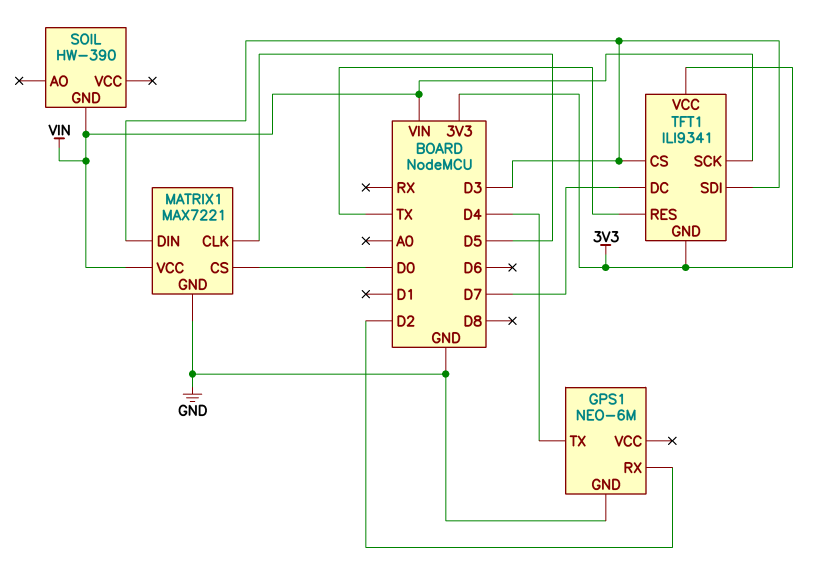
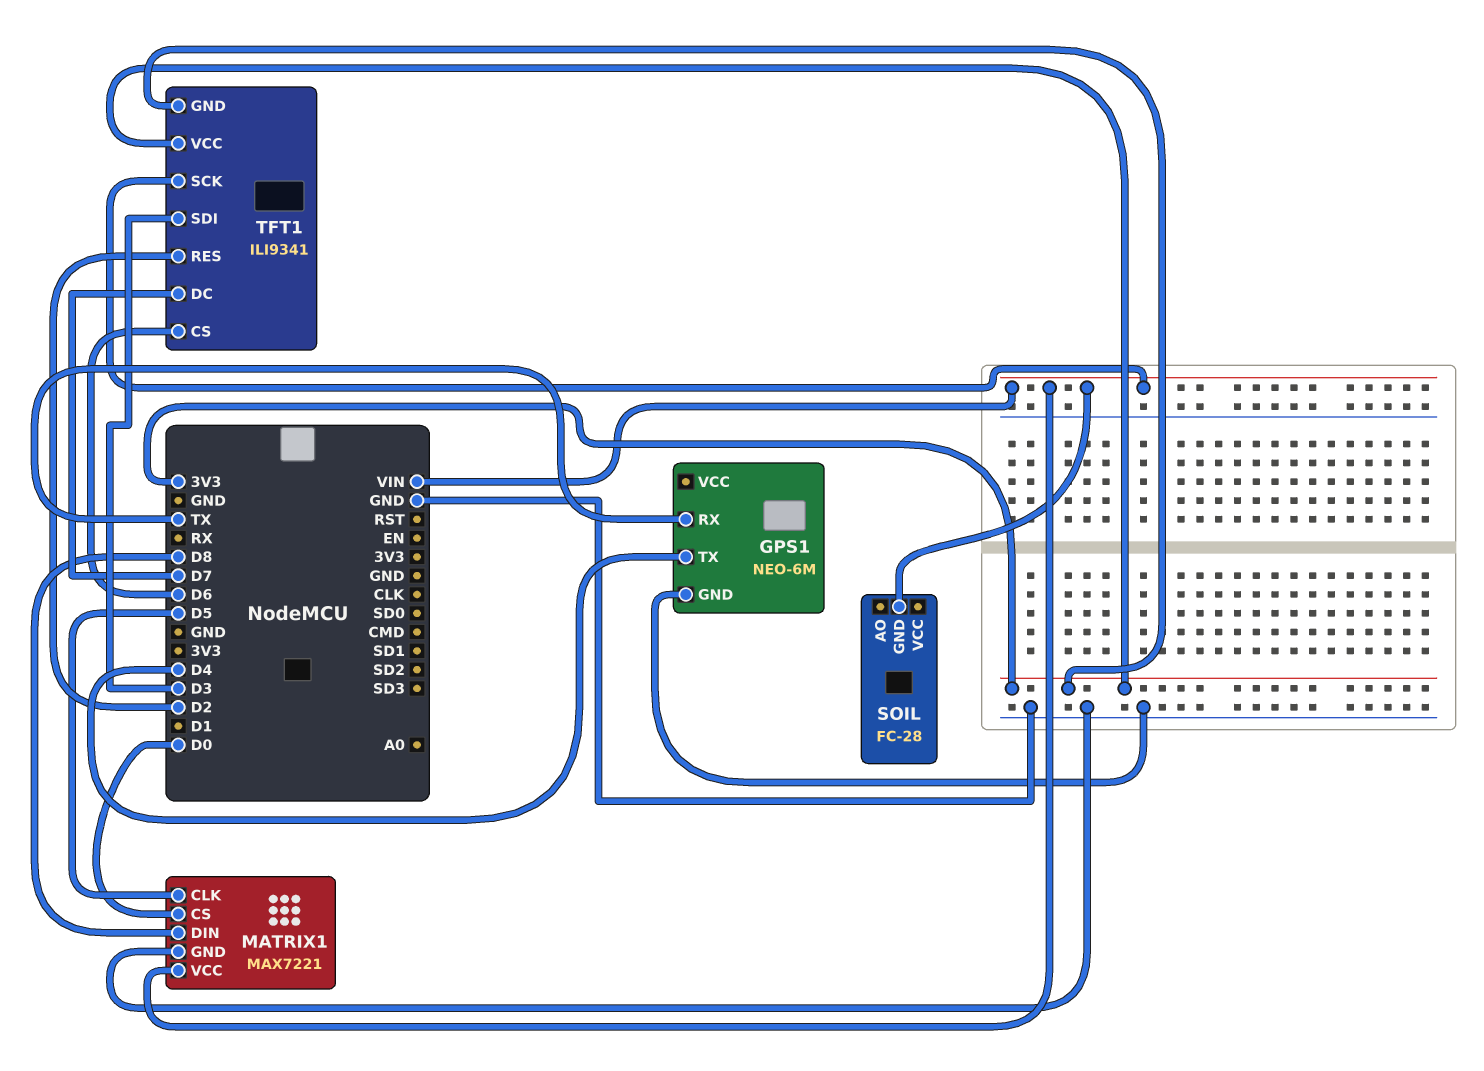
GPS1 pin RX: D2 -> TX
MATRIX1 pin DIN: D3 -> D8
SOIL: HW-390 -> FC-28
TFT1 pin CS: D3 -> D6
TFT1 pin RES: TX -> D2

